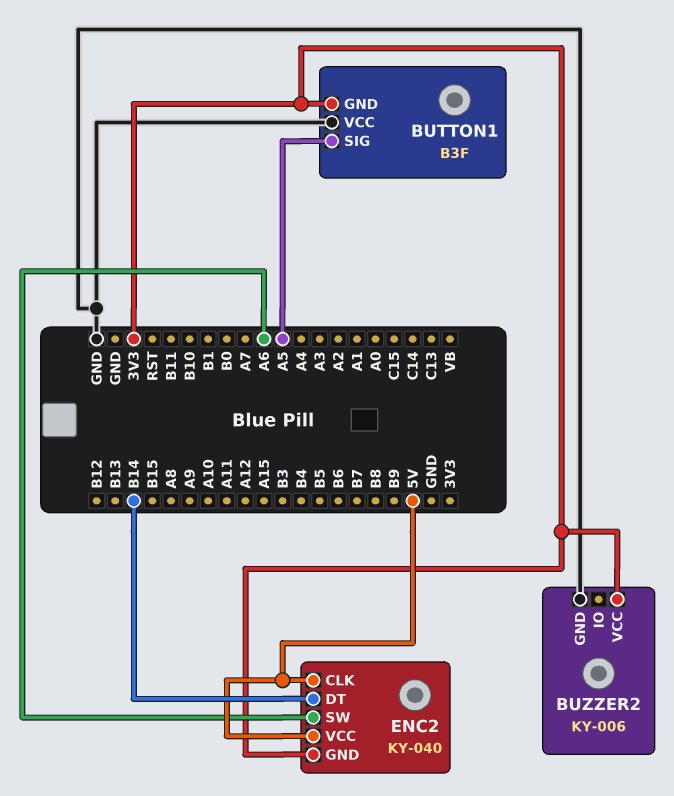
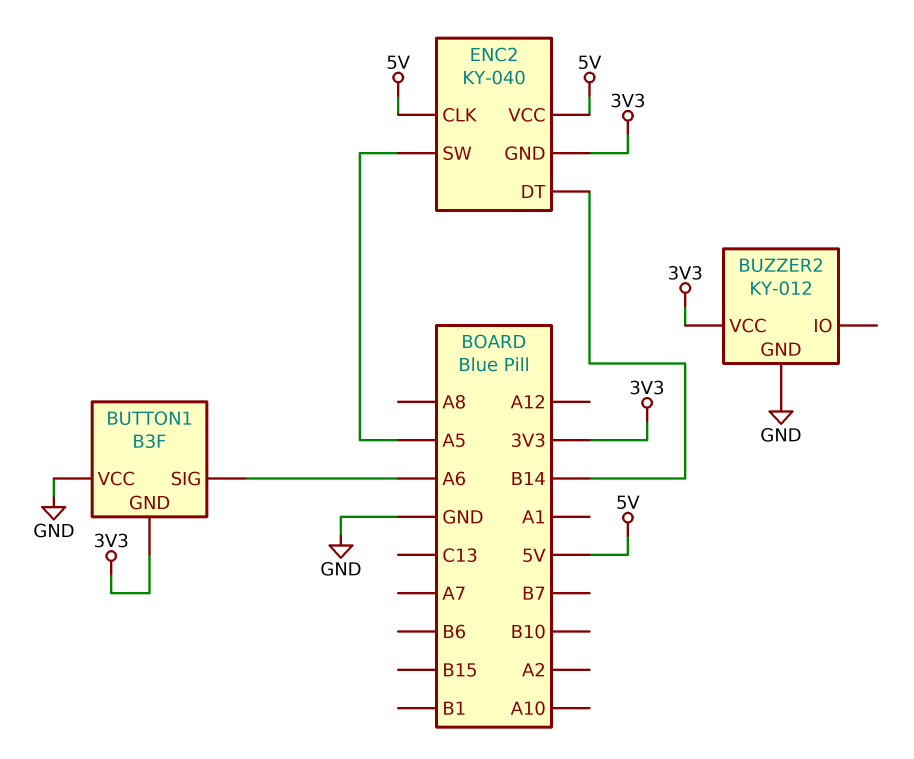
BUTTON1 pin SIG: A5 -> A6
BUZZER2: KY-006 -> KY-012
ENC2 pin SW: A6 -> A5

